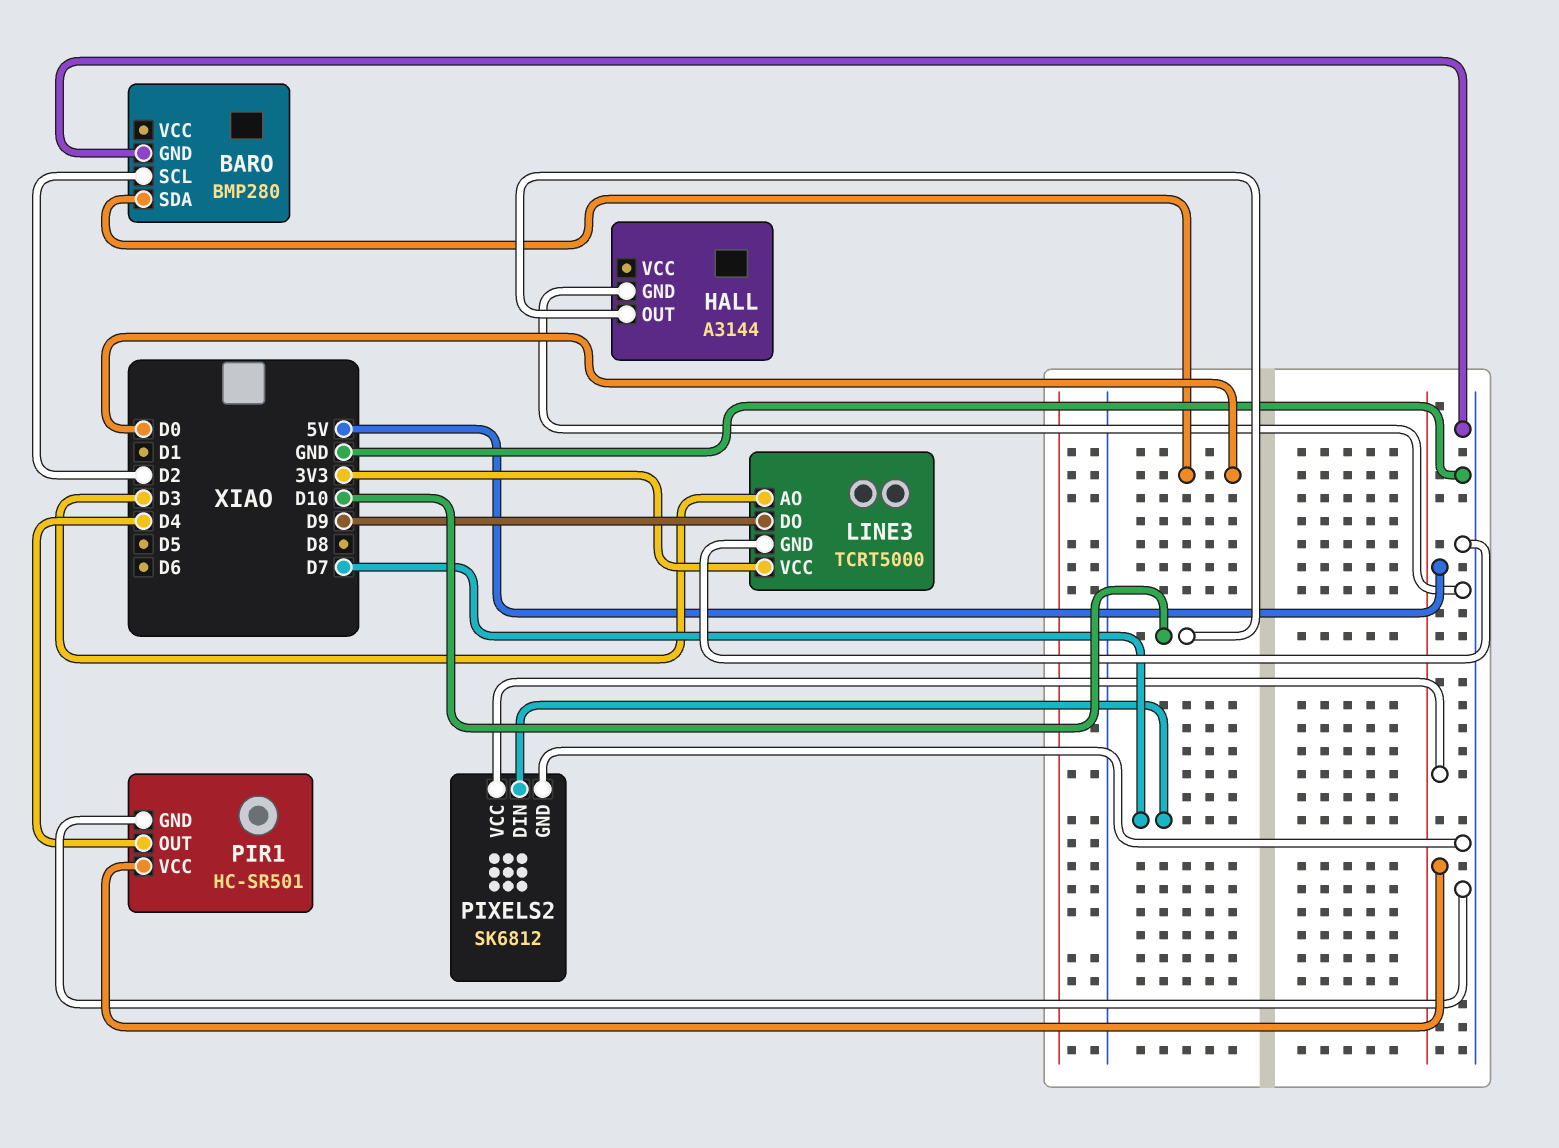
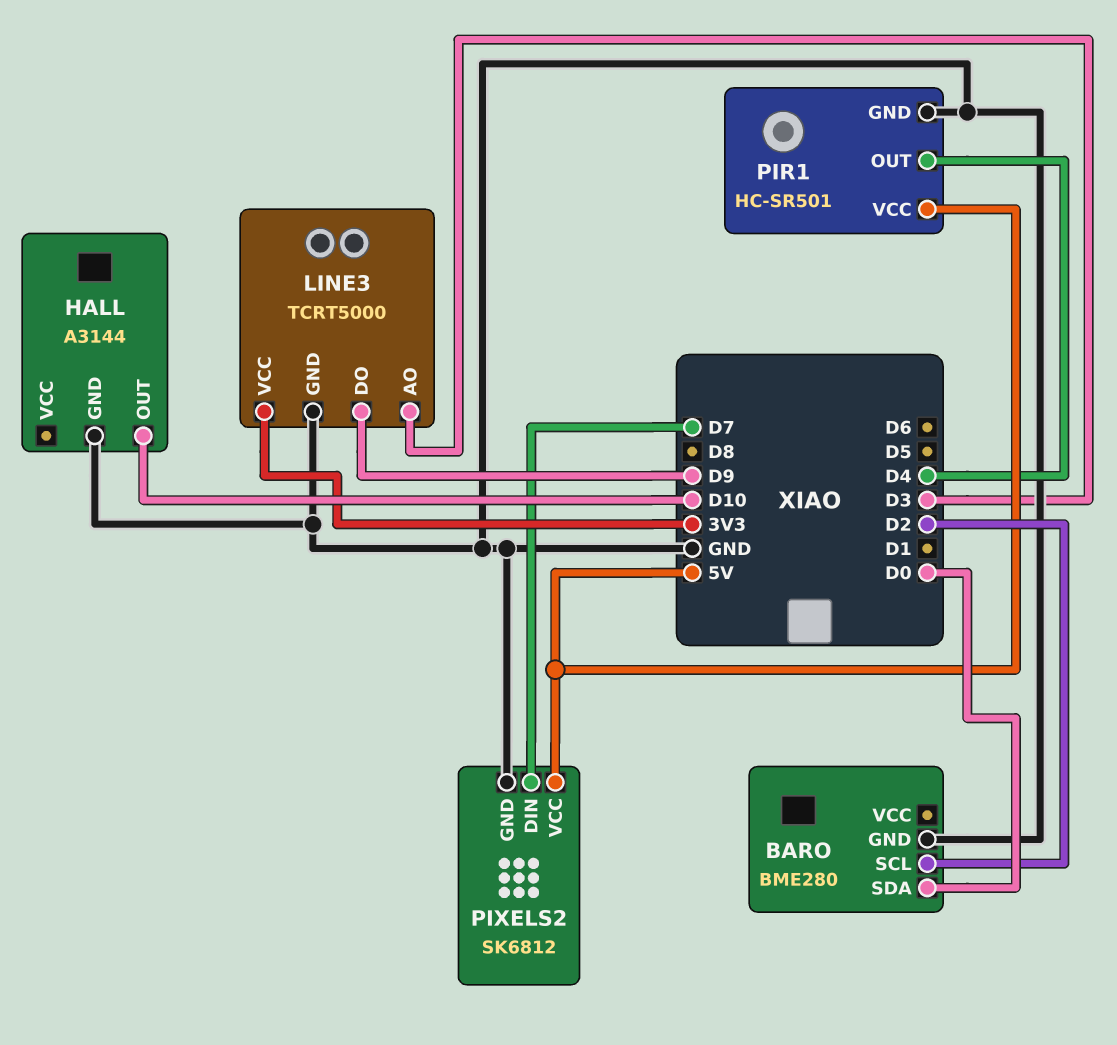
BARO: BMP280 -> BME280

